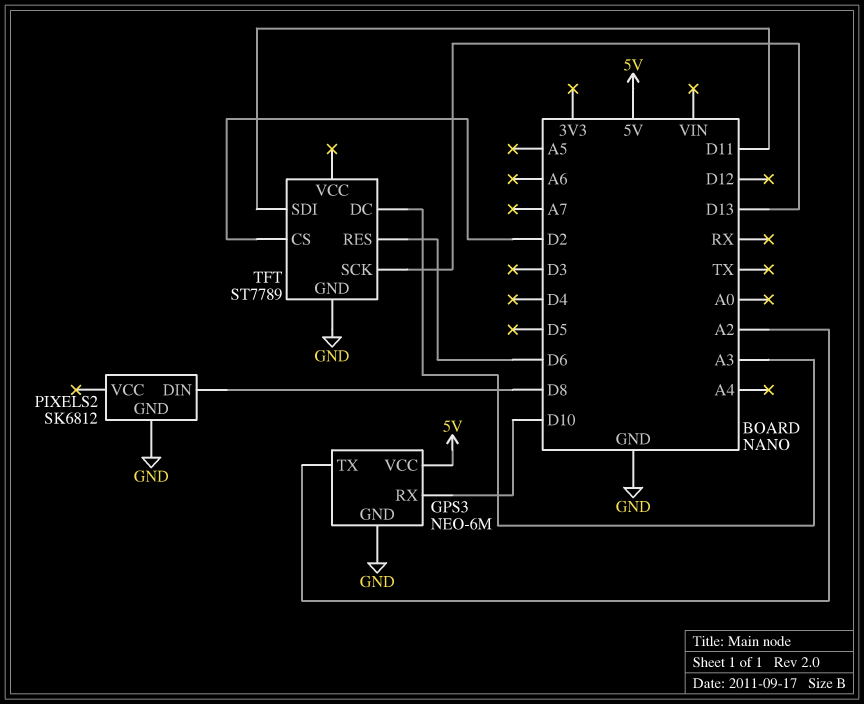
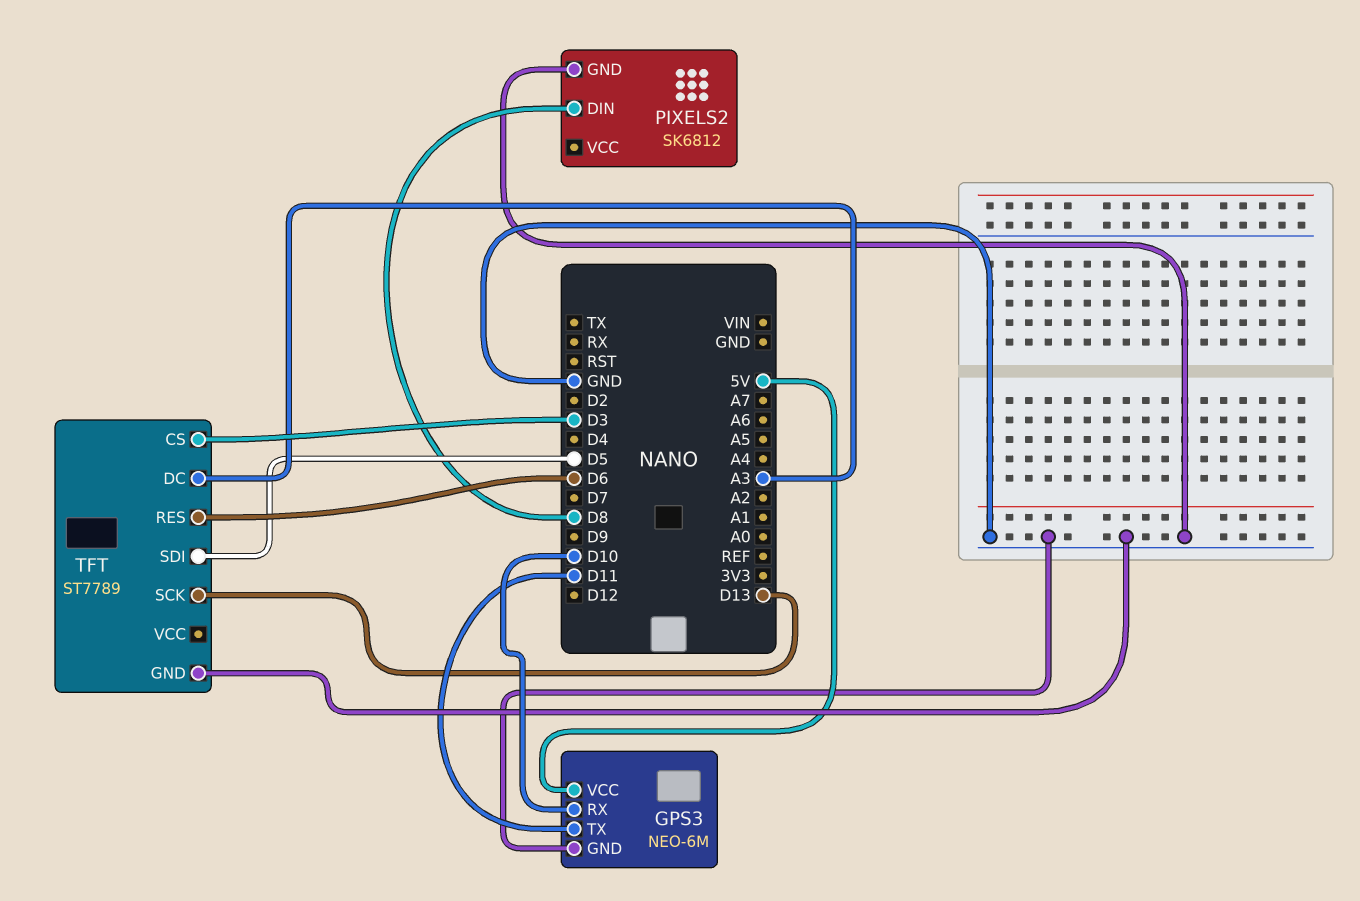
GPS3 pin TX: A2 -> D11
TFT pin CS: D2 -> D3
TFT pin SDI: D11 -> D5

